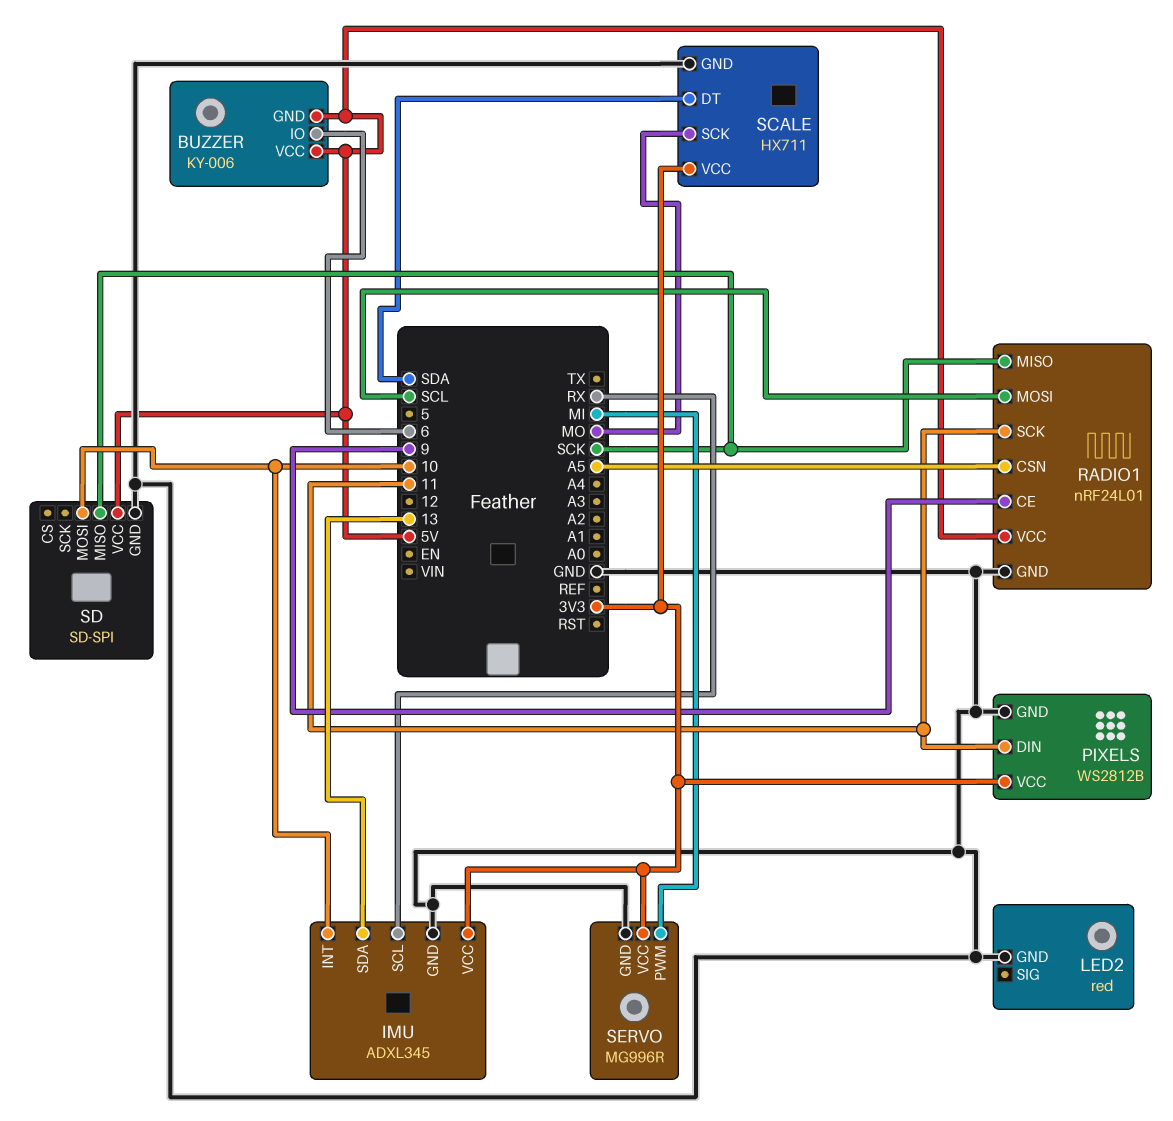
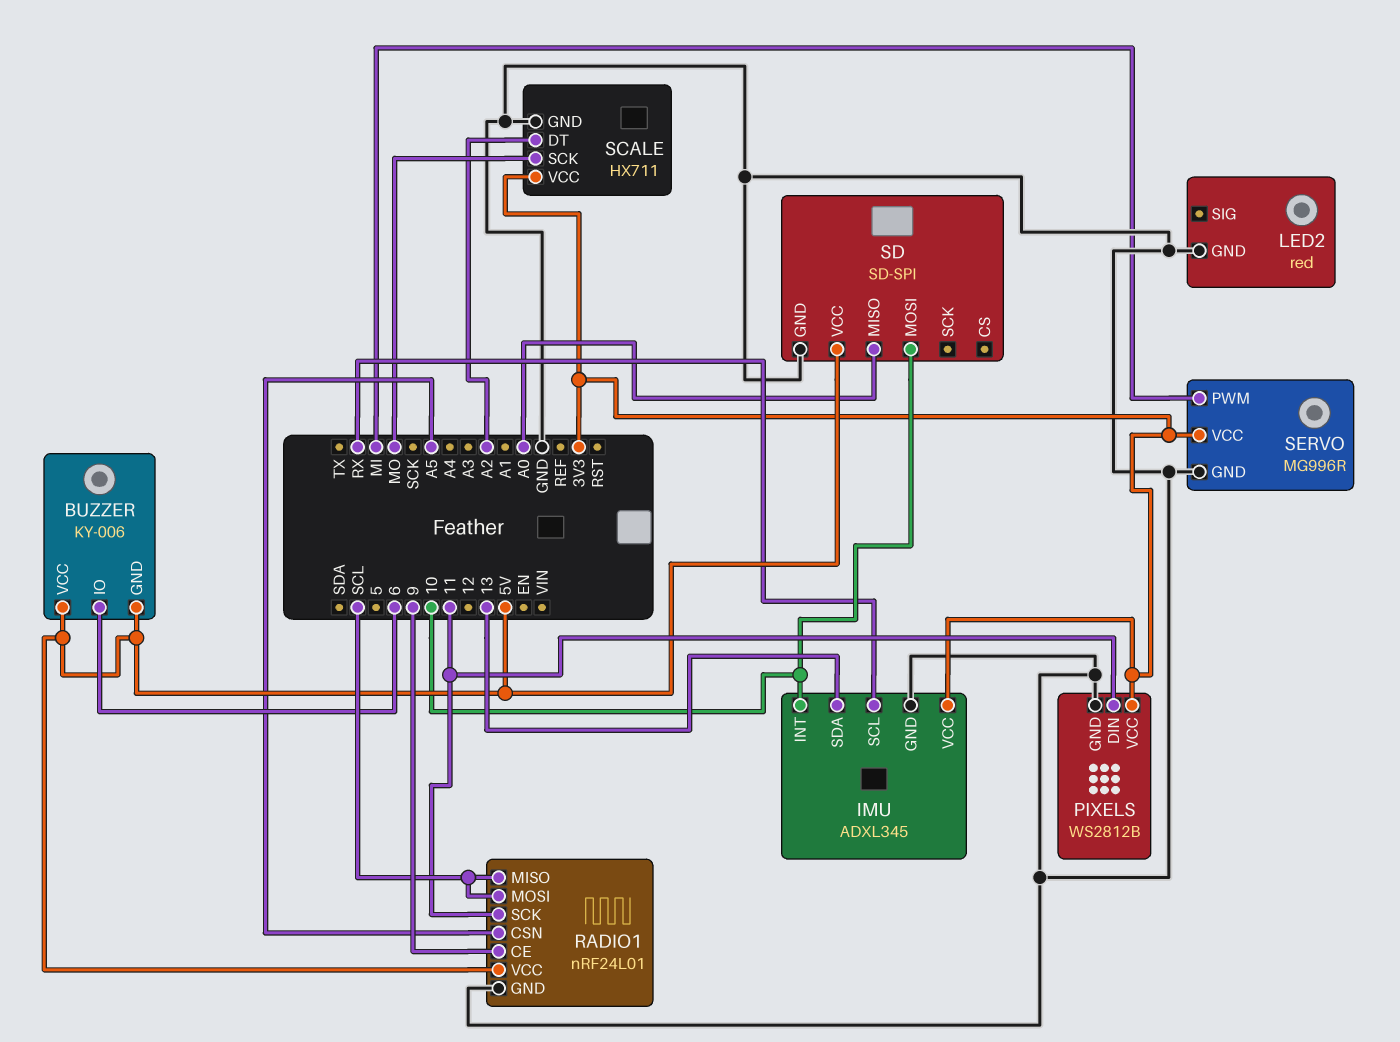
RADIO1 pin MISO: SCK -> SCL
SCALE pin DT: SDA -> A2
SD pin MISO: SCK -> A0

